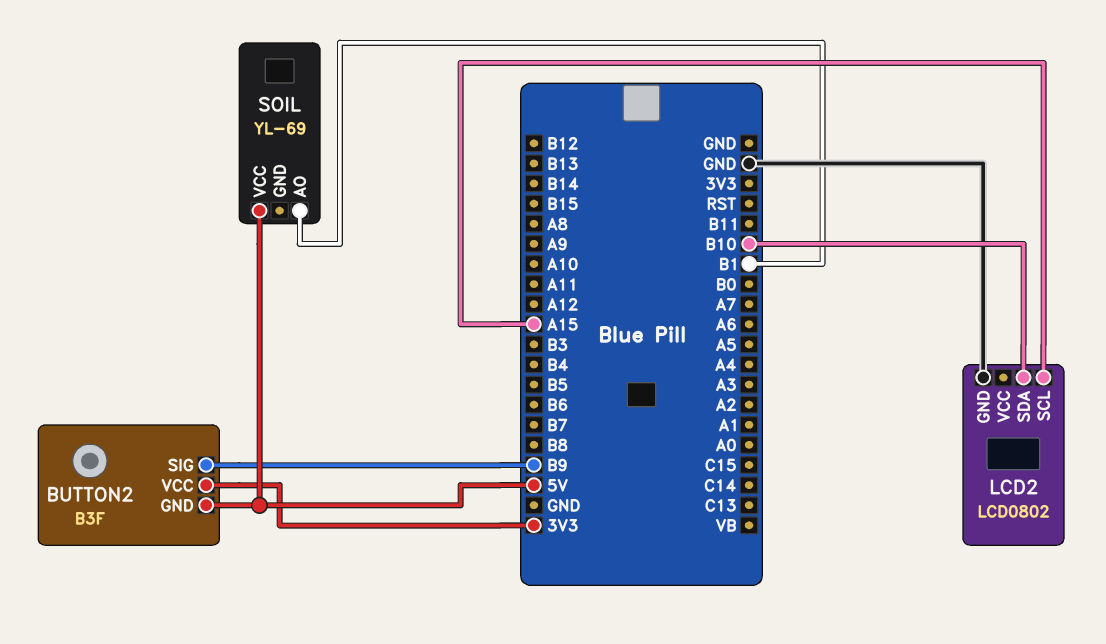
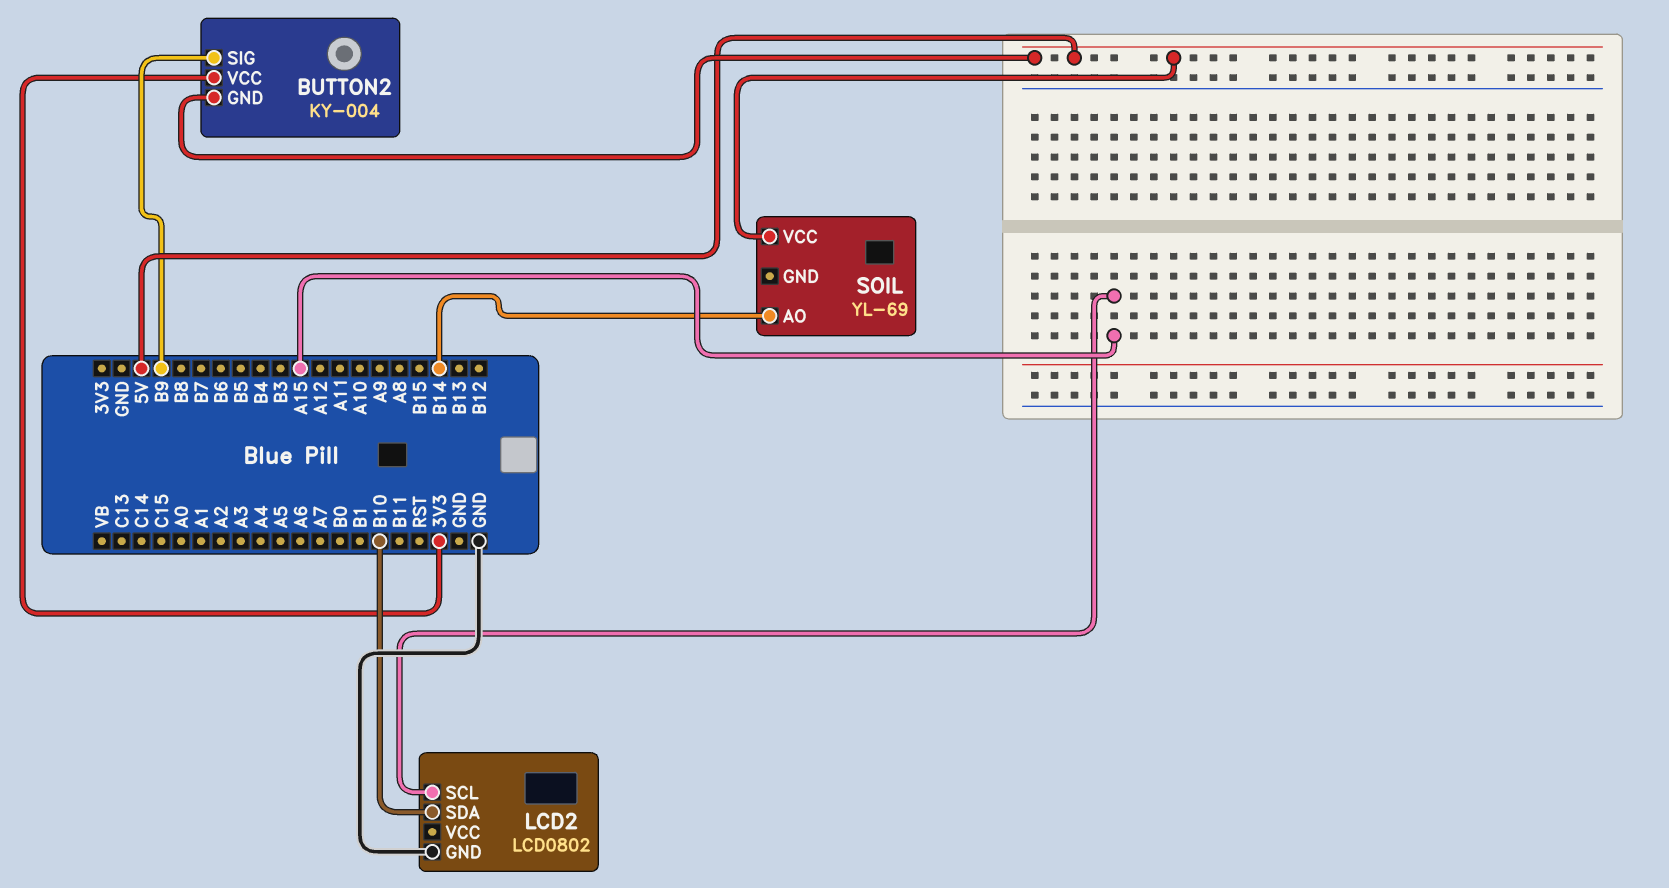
BUTTON2: B3F -> KY-004
SOIL pin AO: B1 -> B14

